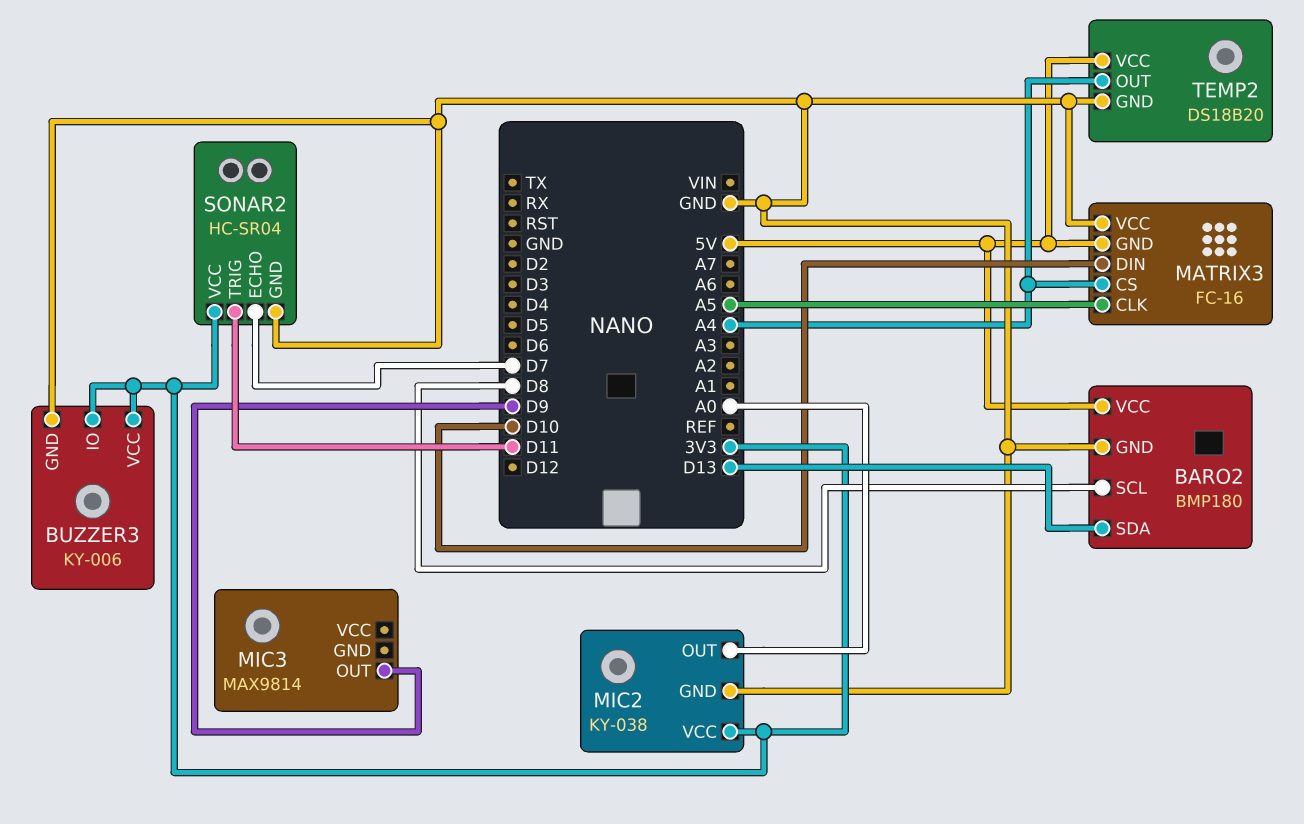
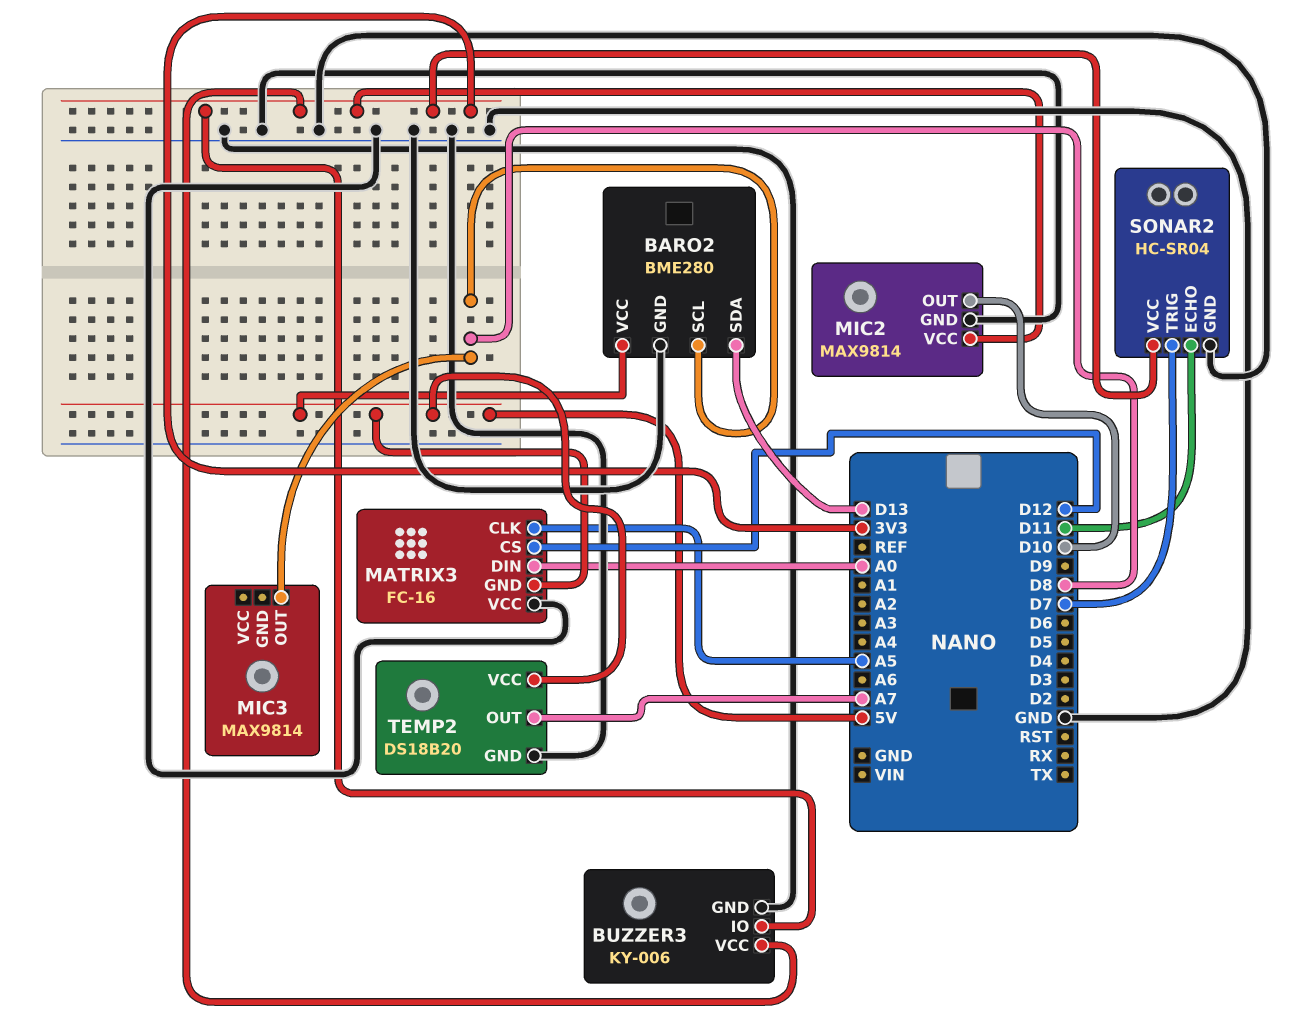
BARO2: BMP180 -> BME280
MATRIX3 pin CS: A4 -> D12
MATRIX3 pin DIN: D10 -> A0
MIC2: KY-038 -> MAX9814
MIC2 pin OUT: A0 -> D10
MIC3 pin OUT: D9 -> D8
SONAR2 pin ECHO: D7 -> D11
SONAR2 pin TRIG: D11 -> D7
TEMP2 pin OUT: A4 -> A7

